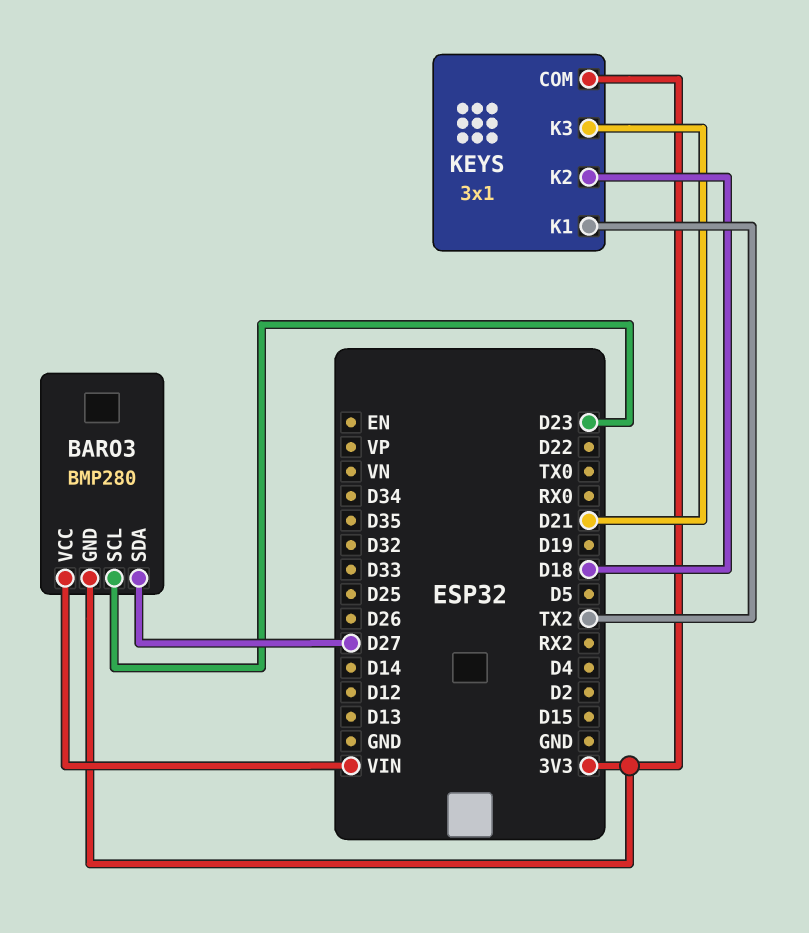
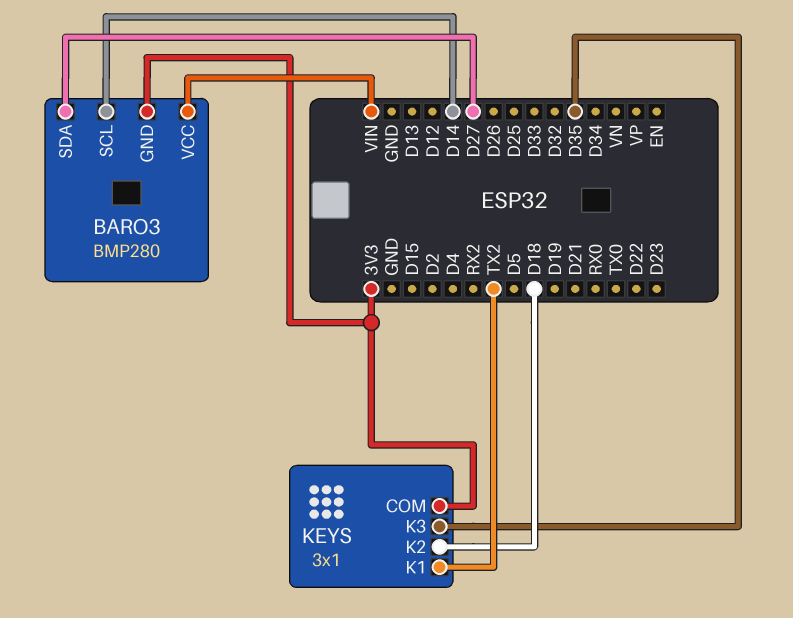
BARO3 pin SCL: D23 -> D14
KEYS pin K3: D21 -> D35

